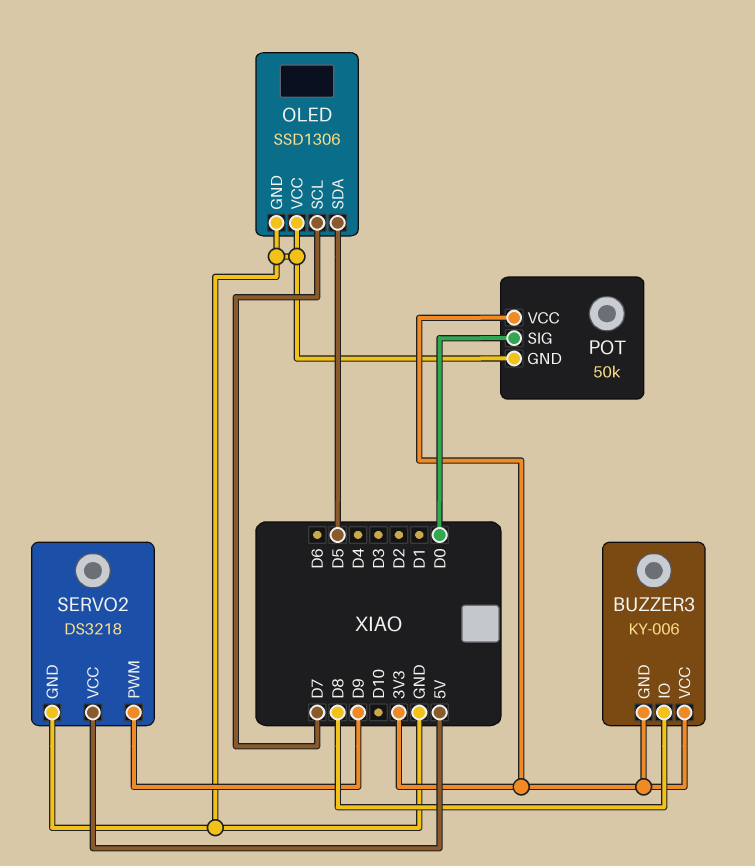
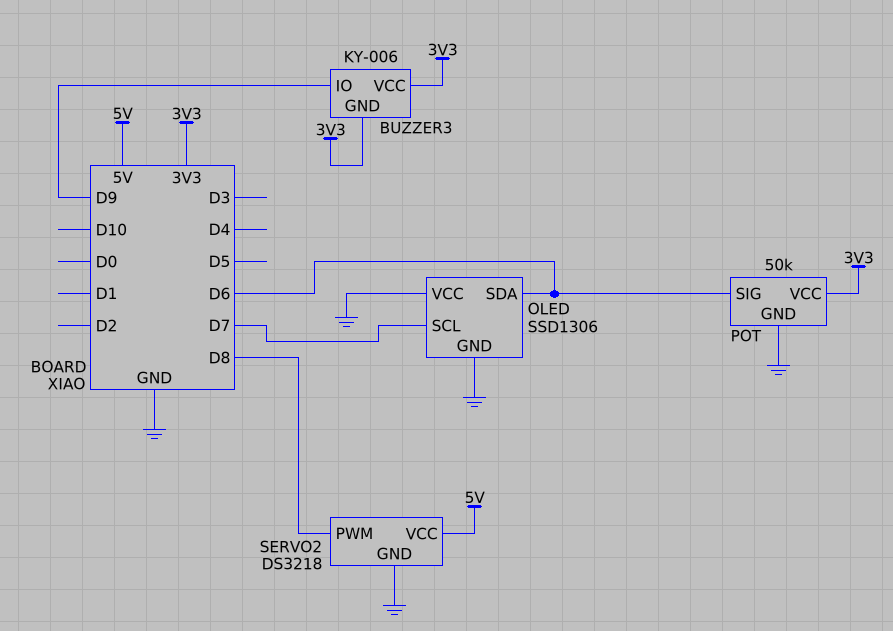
BUZZER3 pin IO: D8 -> D9
OLED pin SDA: D5 -> D6
POT pin SIG: D0 -> D6
SERVO2 pin PWM: D9 -> D8

